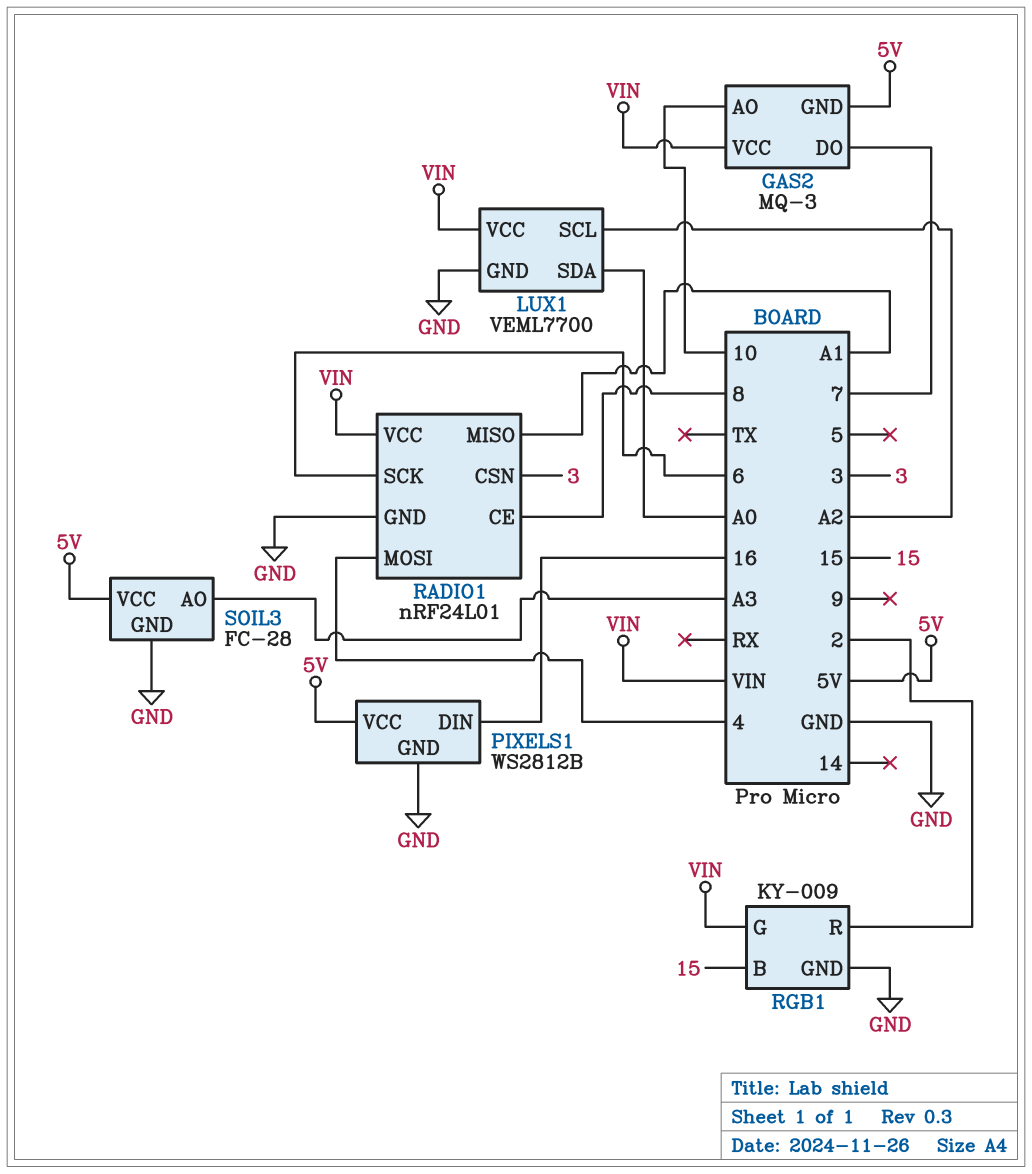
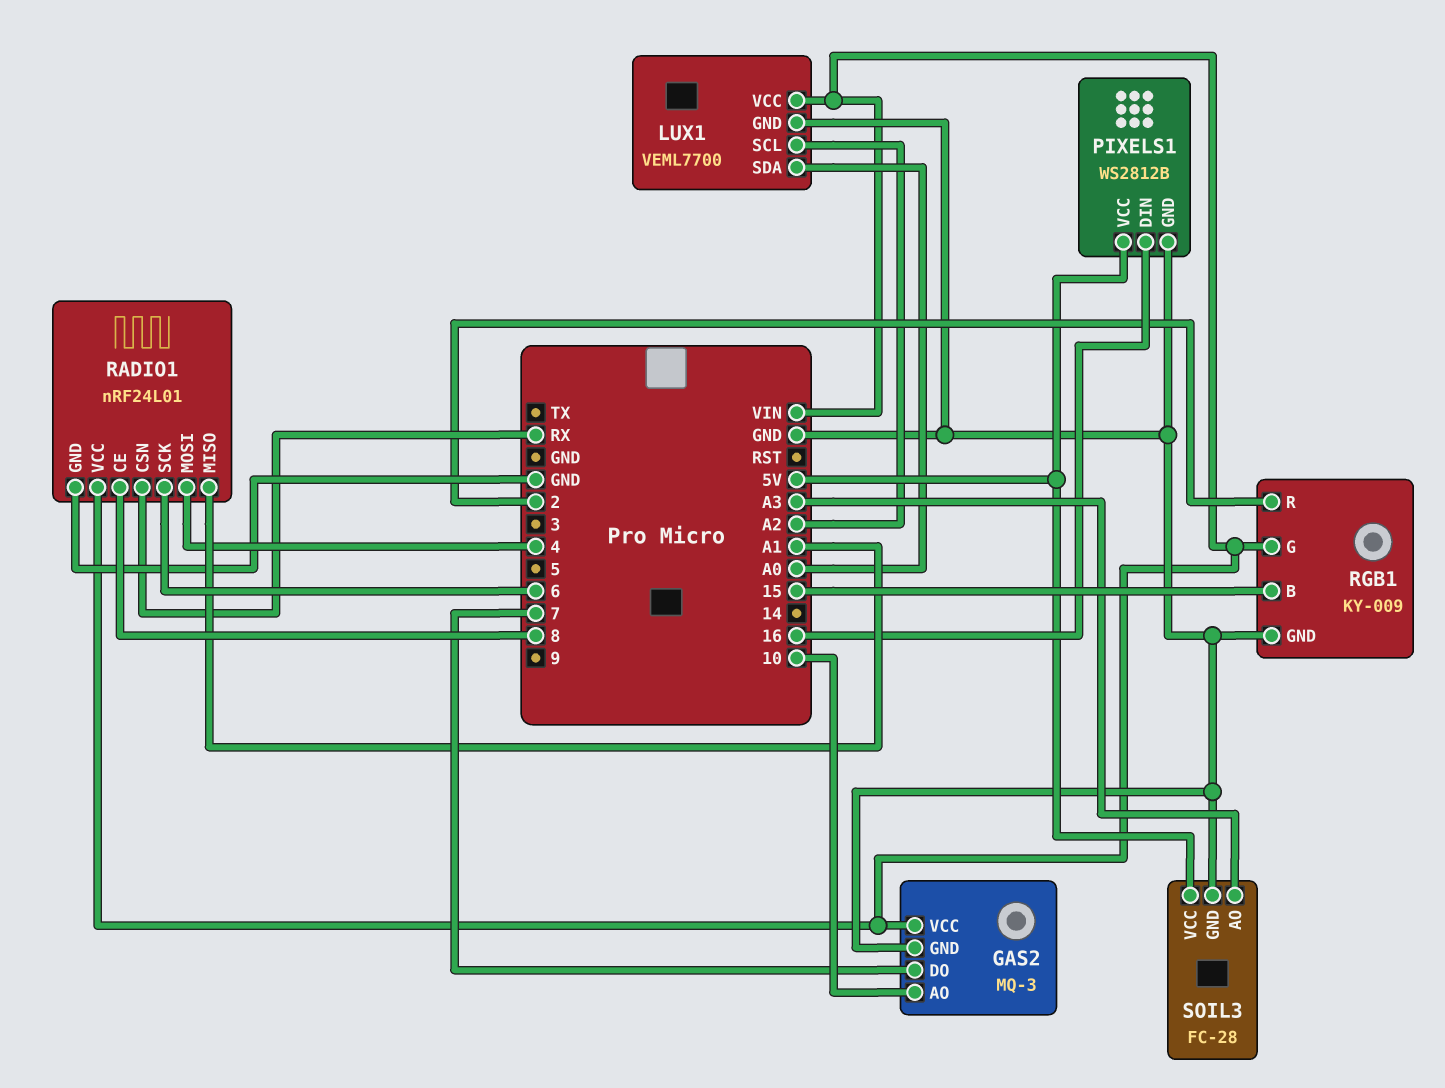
GAS2 pin GND: 5V -> GND
RADIO1 pin CSN: 3 -> RX

